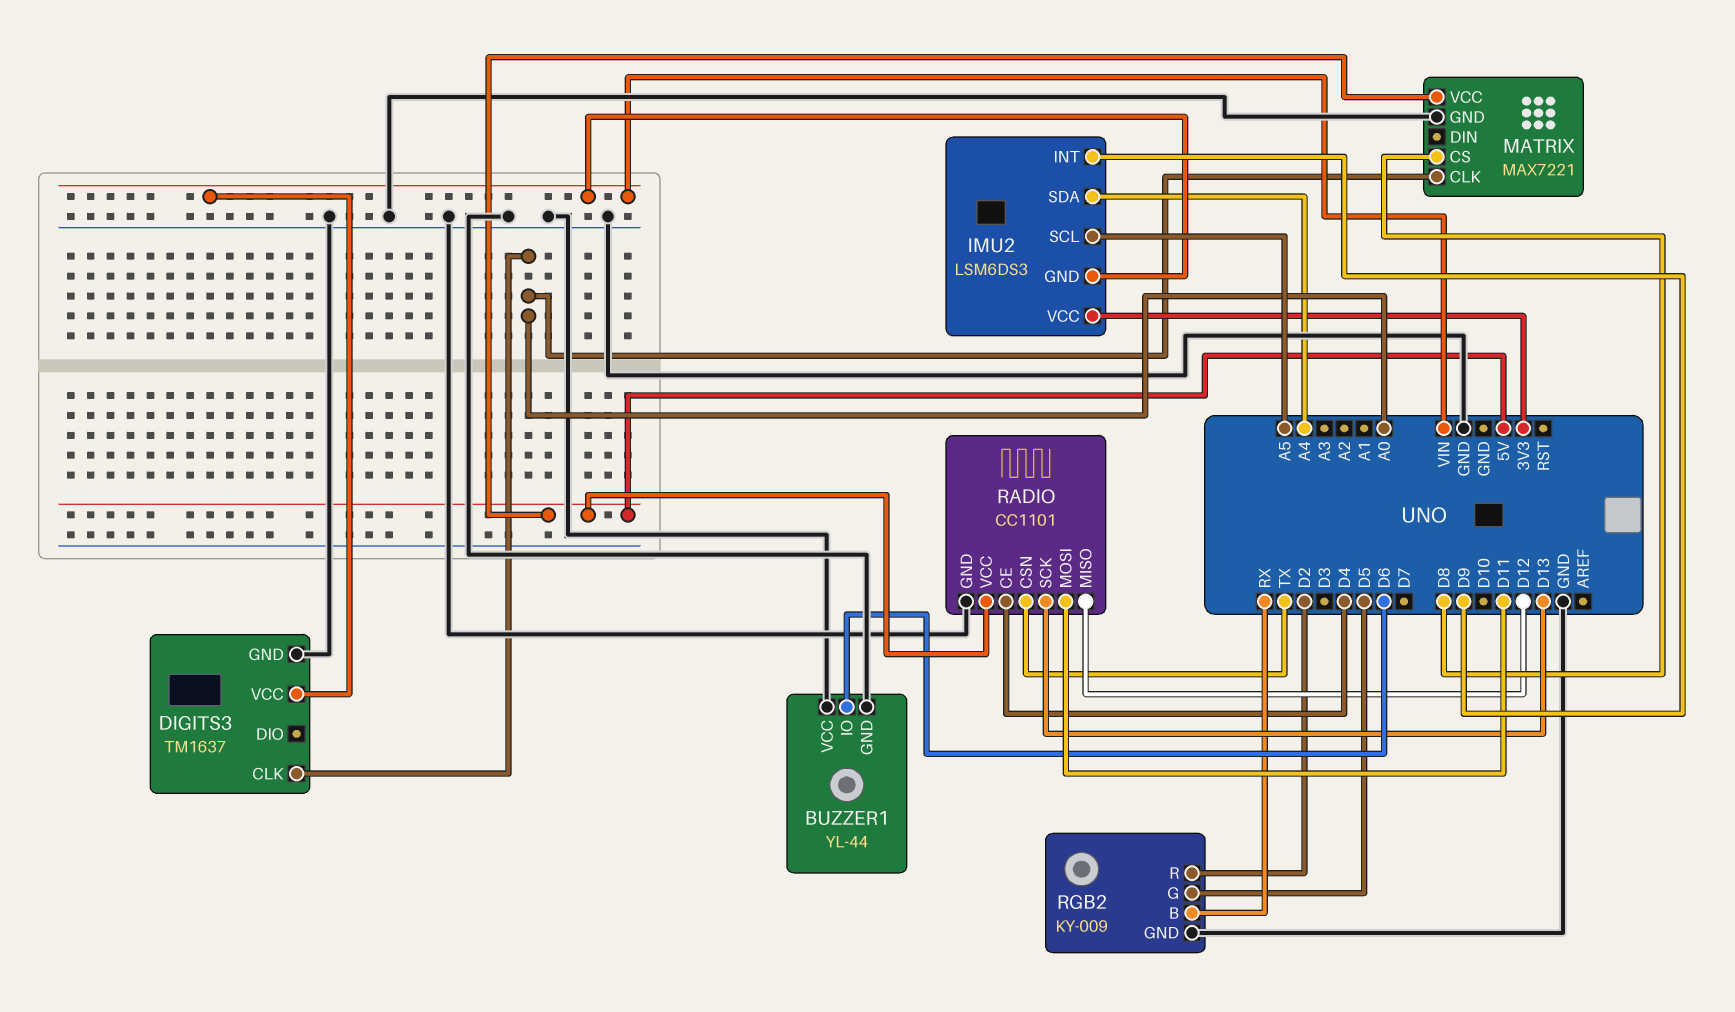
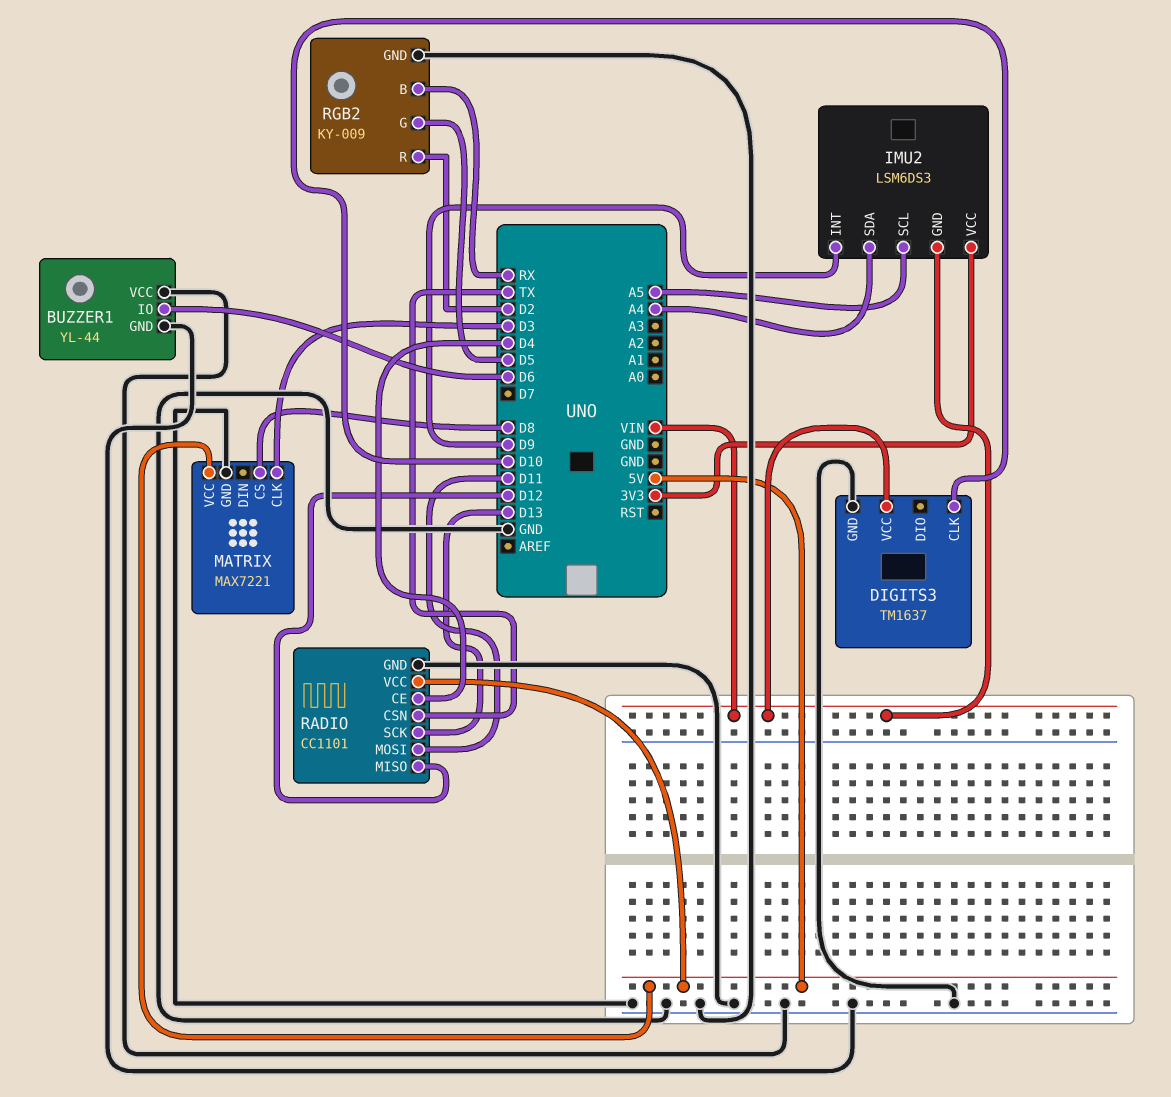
DIGITS3 pin CLK: A0 -> D10
MATRIX pin CLK: A0 -> D3

